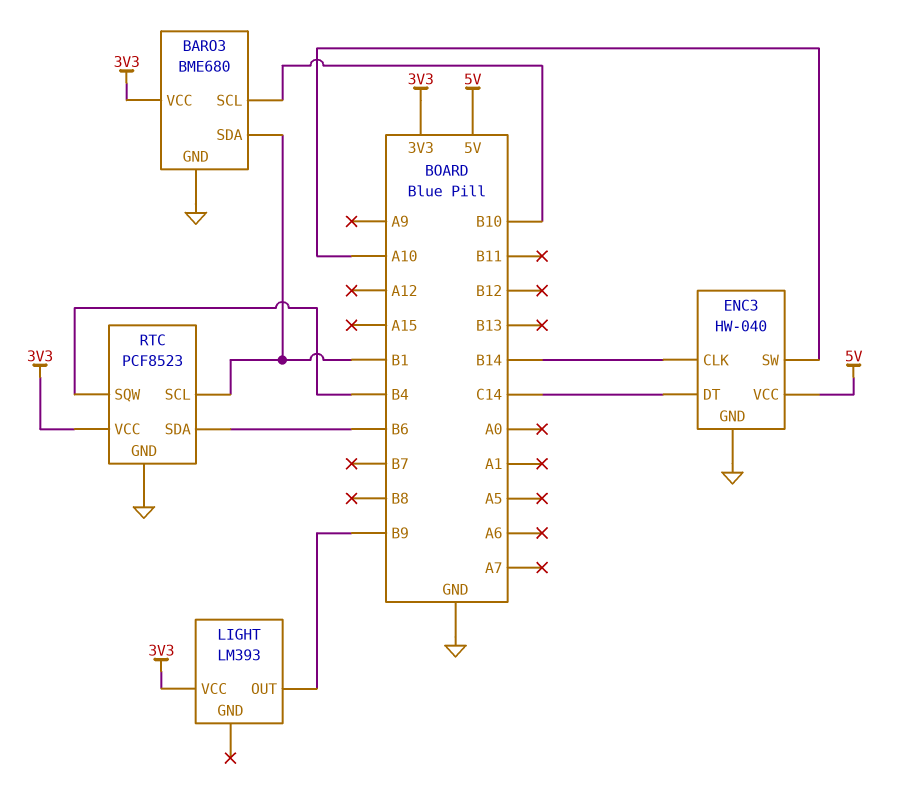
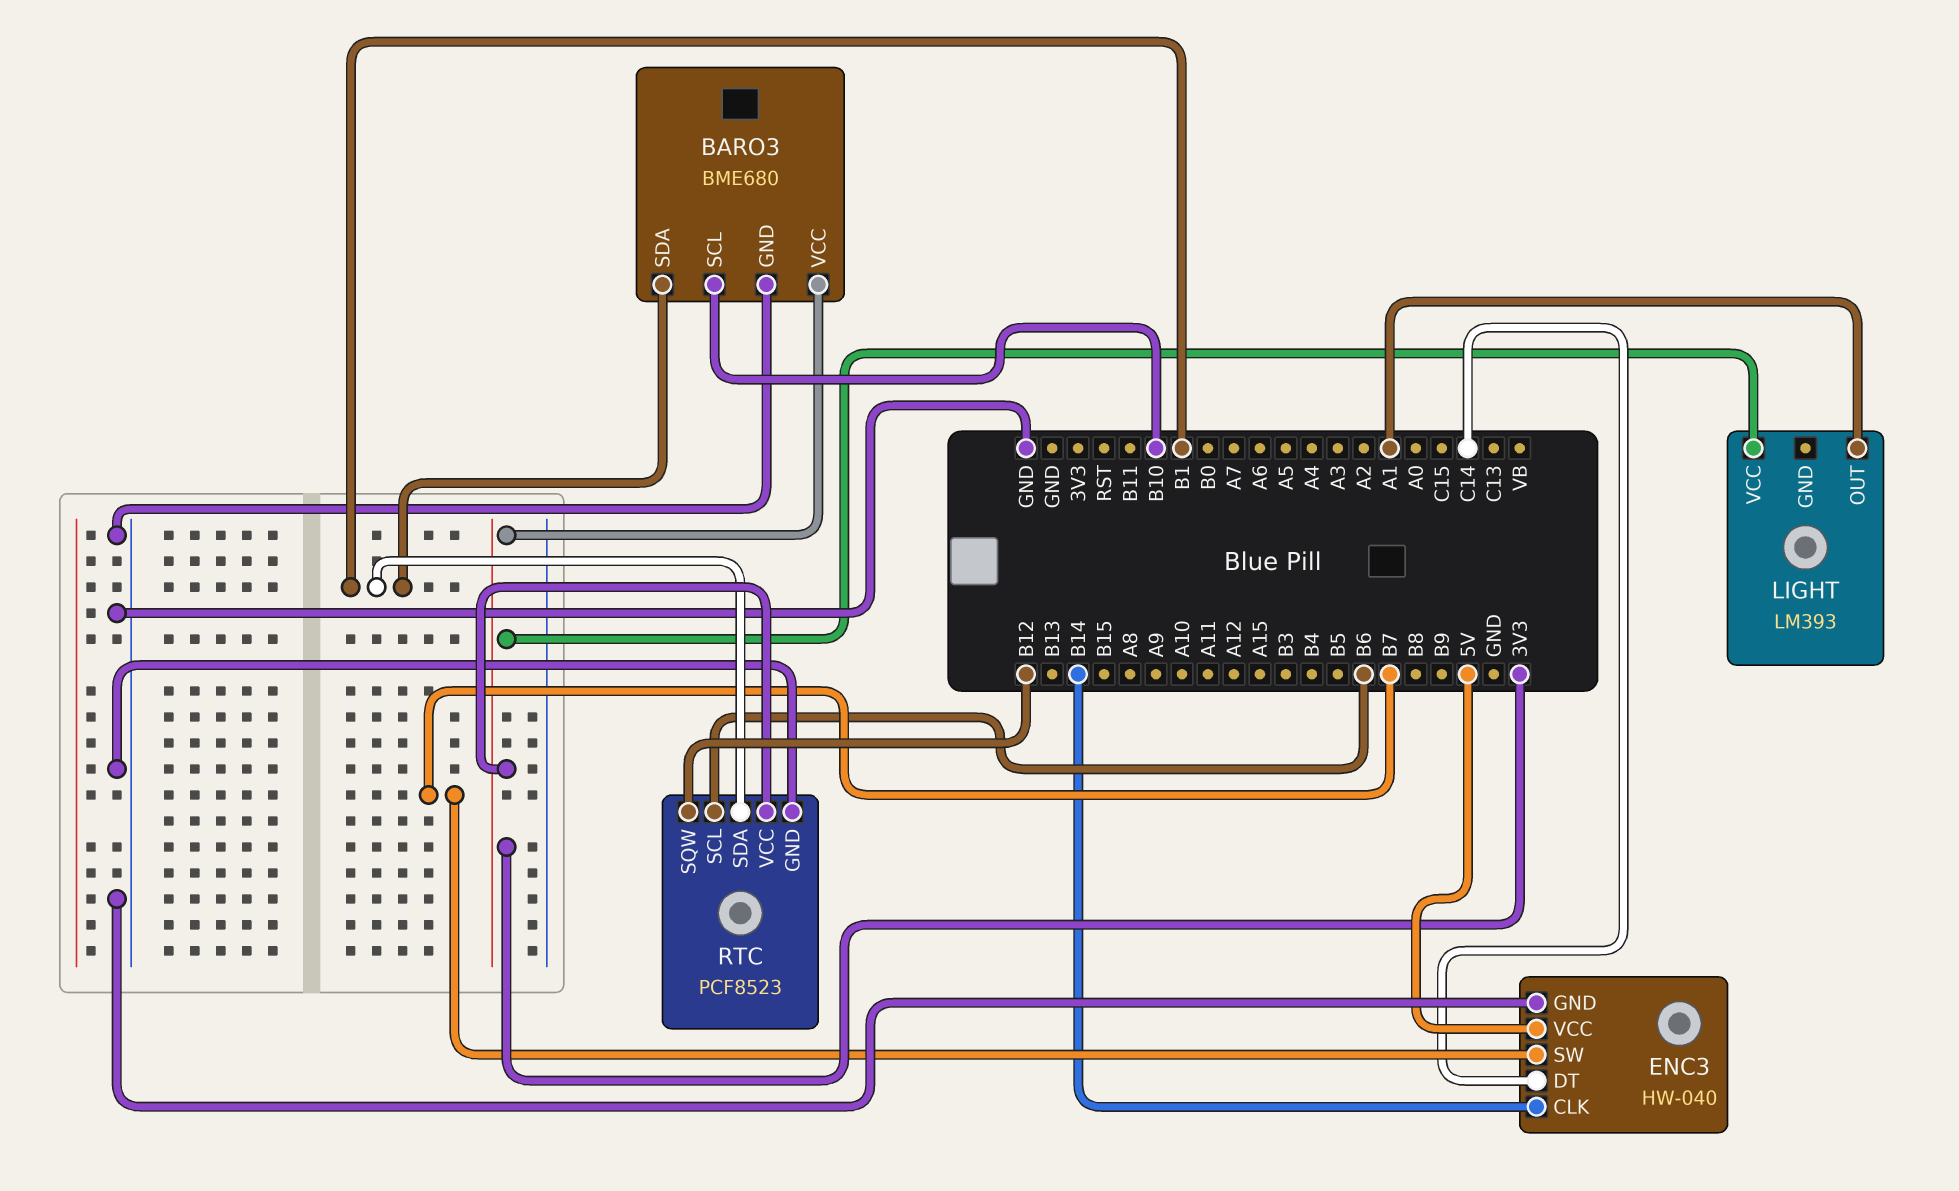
ENC3 pin SW: A10 -> B7
LIGHT pin OUT: B9 -> A1
RTC pin SCL: B1 -> B6
RTC pin SDA: B6 -> B1
RTC pin SQW: B4 -> B12

